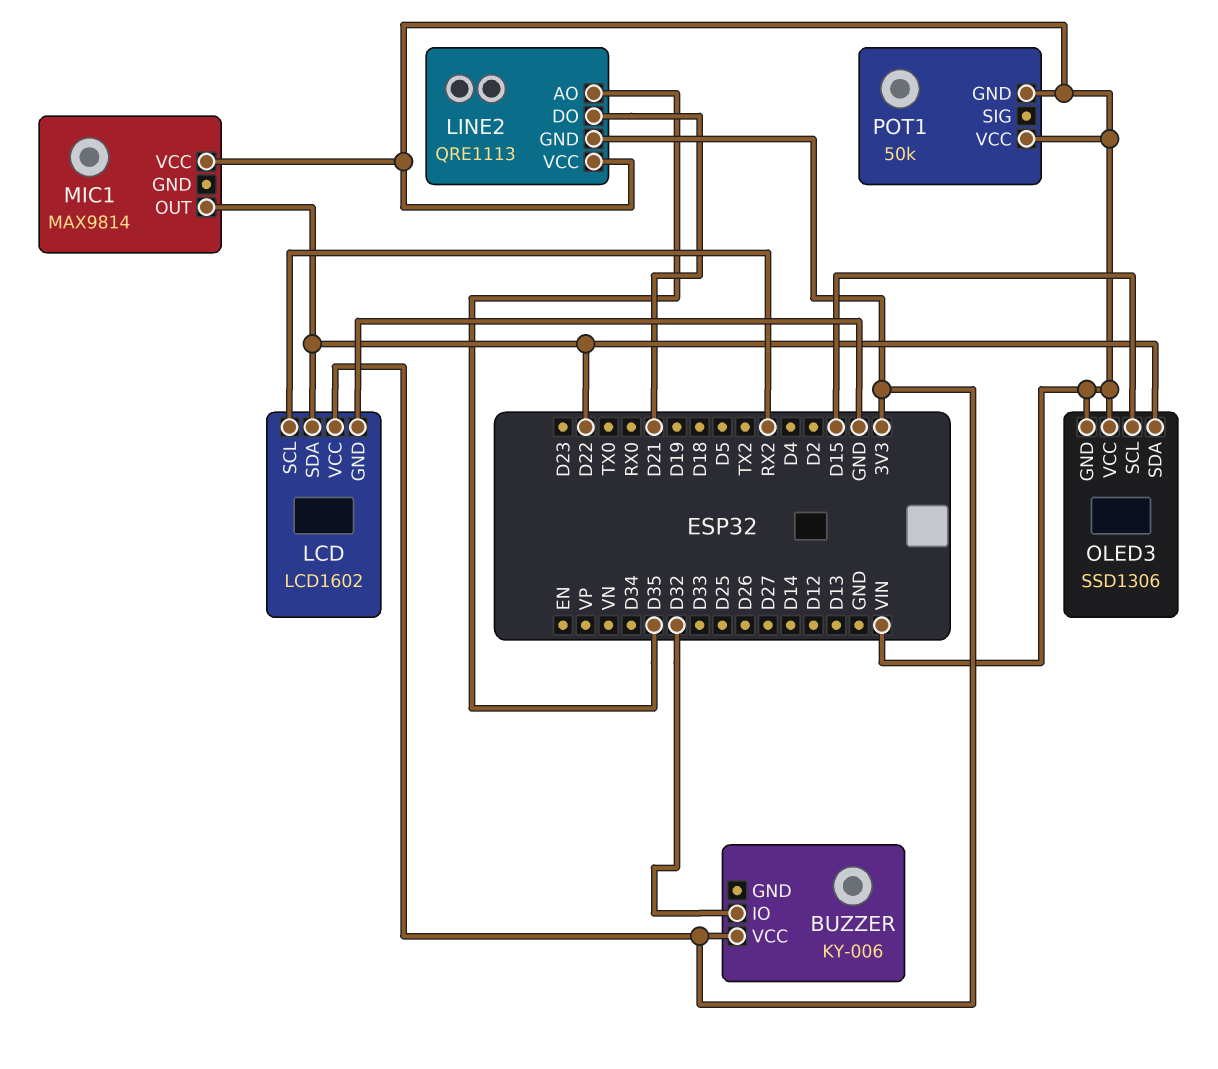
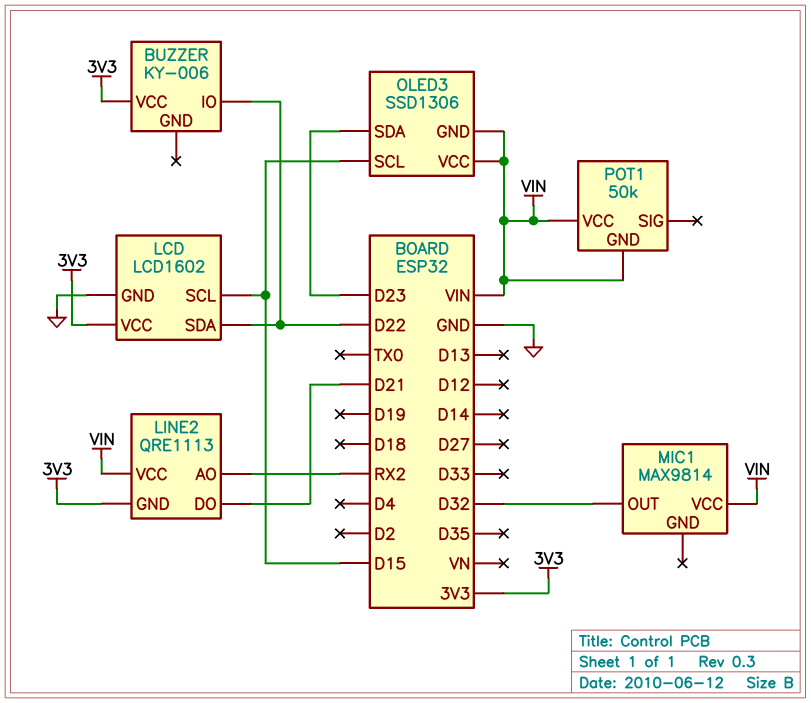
BUZZER pin IO: D32 -> D22
LCD pin SCL: RX2 -> D15
LINE2 pin AO: D35 -> RX2
MIC1 pin OUT: D22 -> D32
OLED3 pin SDA: D22 -> D23

